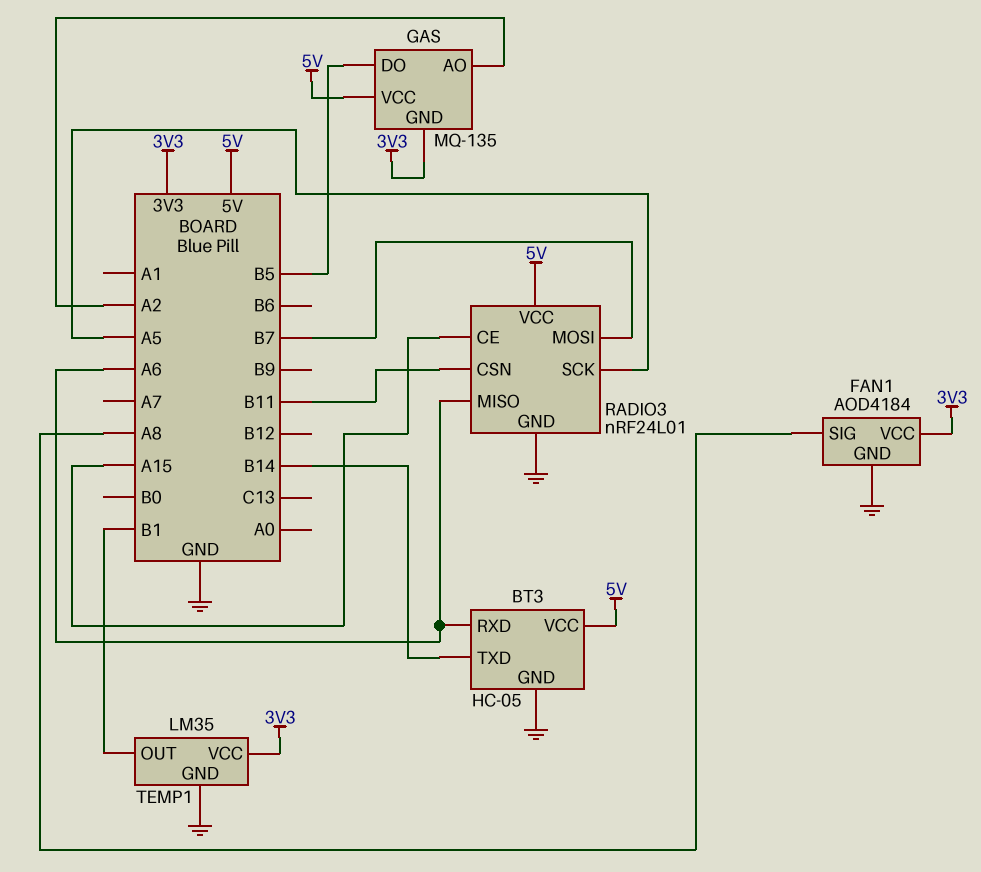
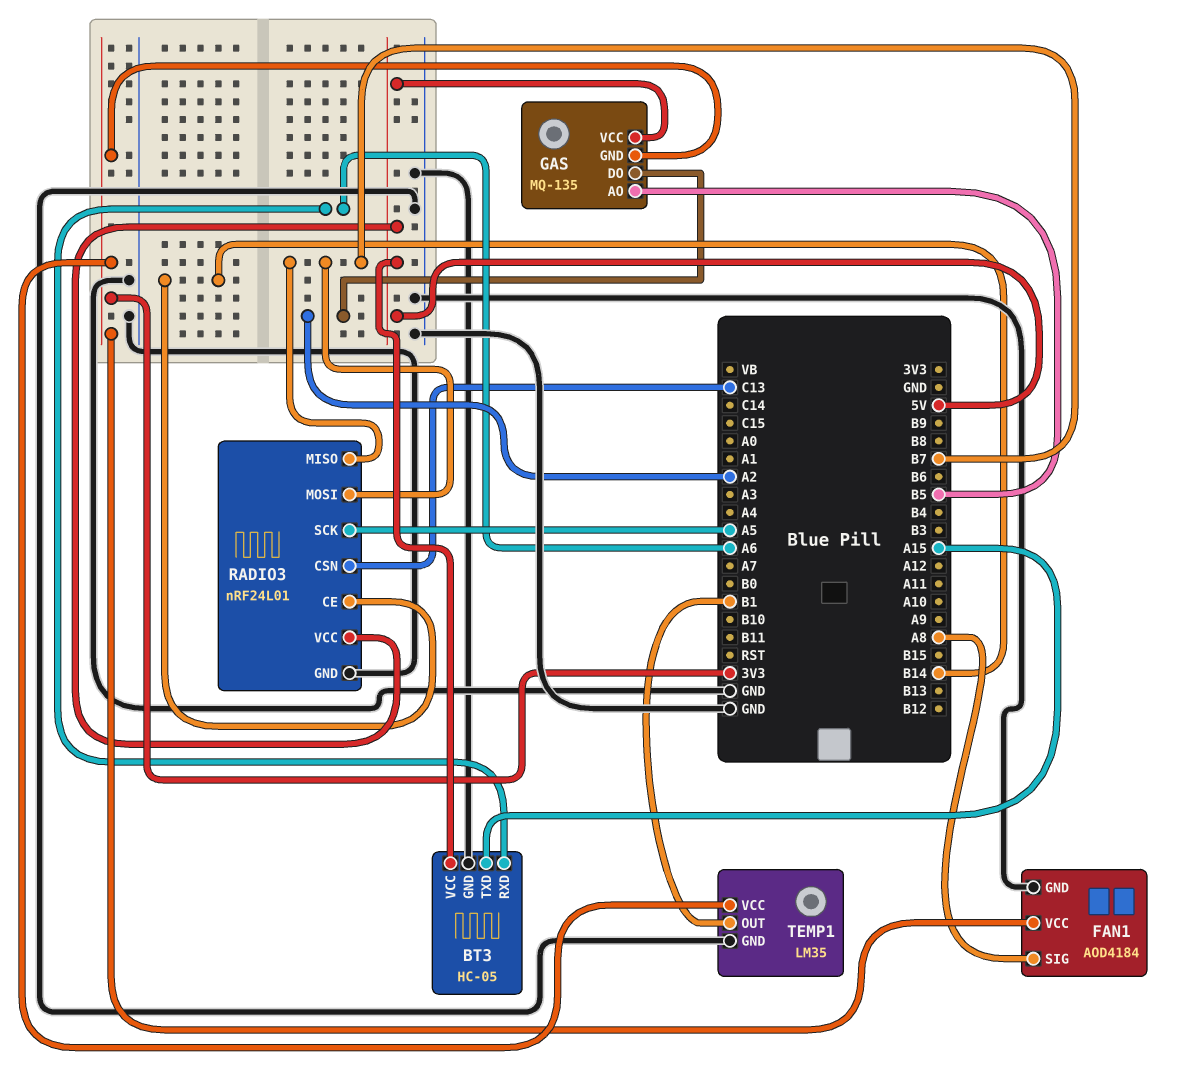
BT3 pin TXD: B14 -> A15
GAS pin AO: A2 -> B5
GAS pin DO: B5 -> A2
RADIO3 pin CE: A15 -> B14
RADIO3 pin CSN: B11 -> C13
RADIO3 pin MISO: A6 -> B7

